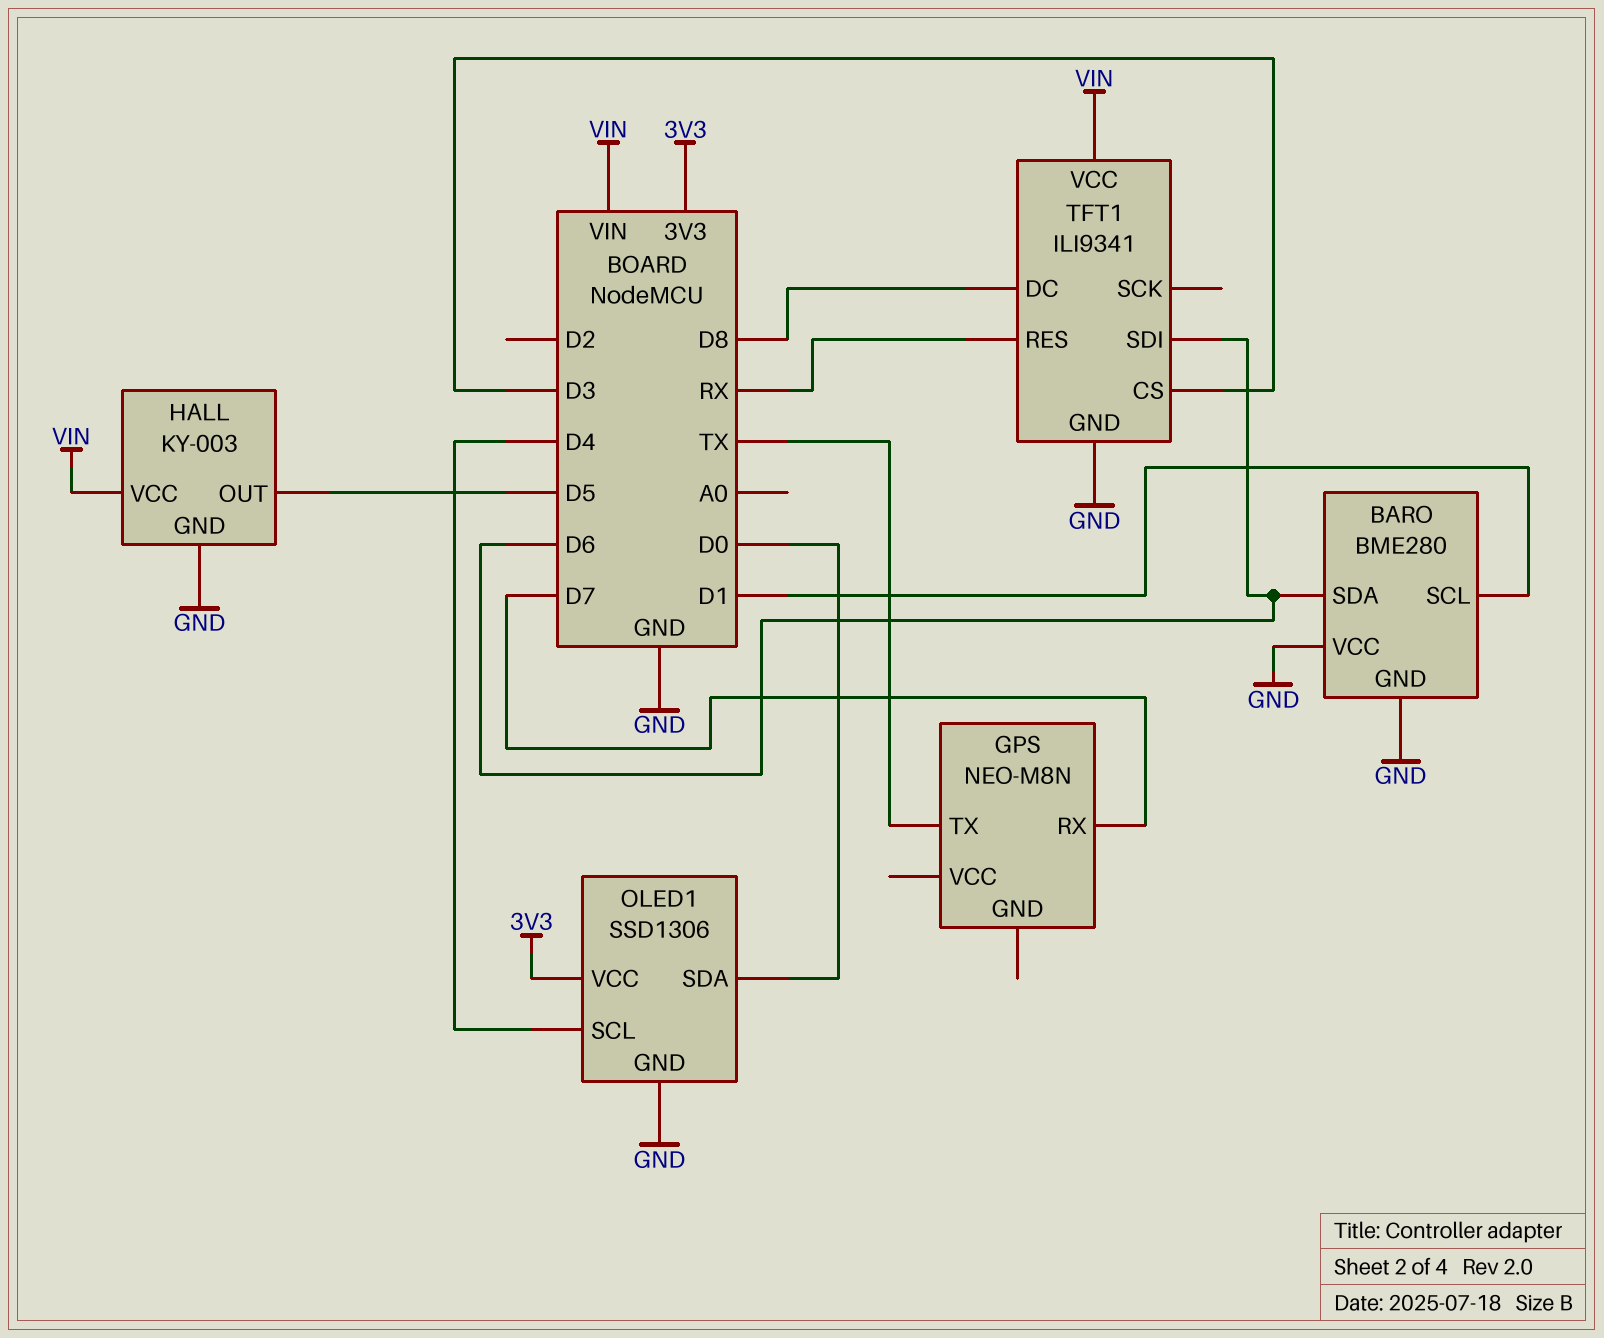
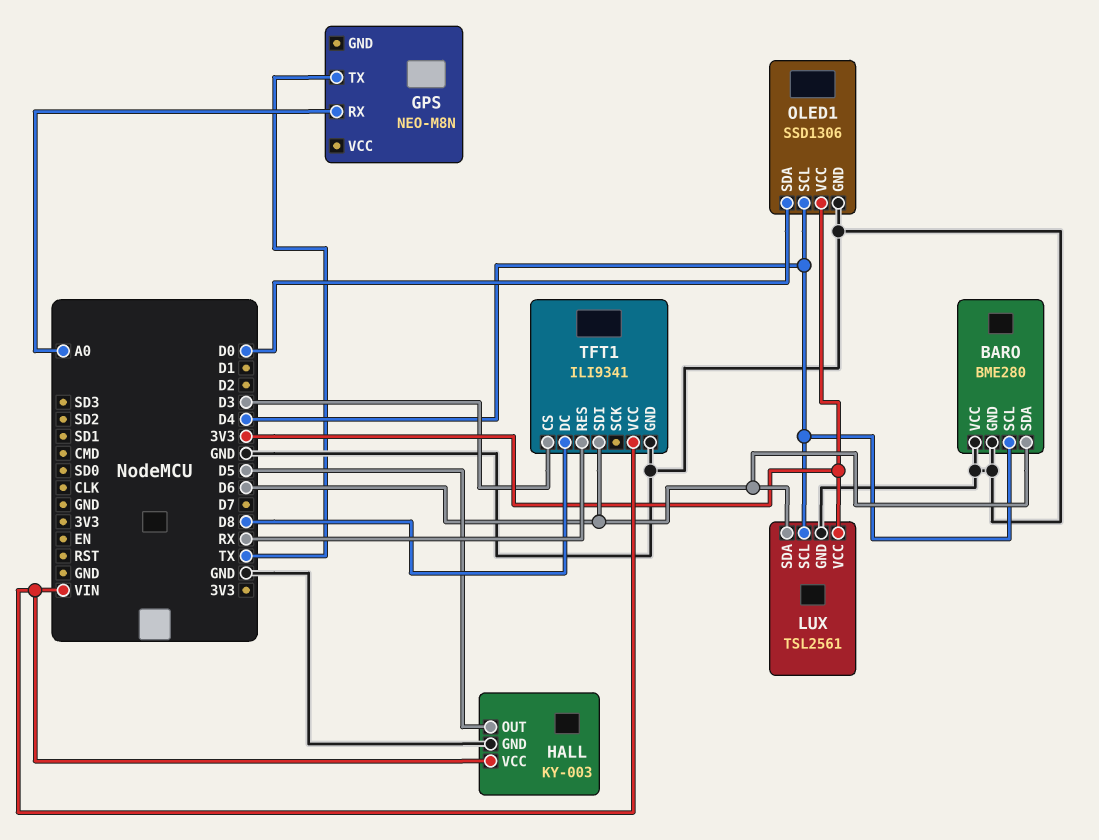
BARO pin SCL: D1 -> D4
GPS pin RX: D7 -> A0
LUX: none -> TSL2561
LUX pin GND: none -> GND
LUX pin SCL: none -> D4
LUX pin SDA: none -> D6
LUX pin VCC: none -> 3V3

